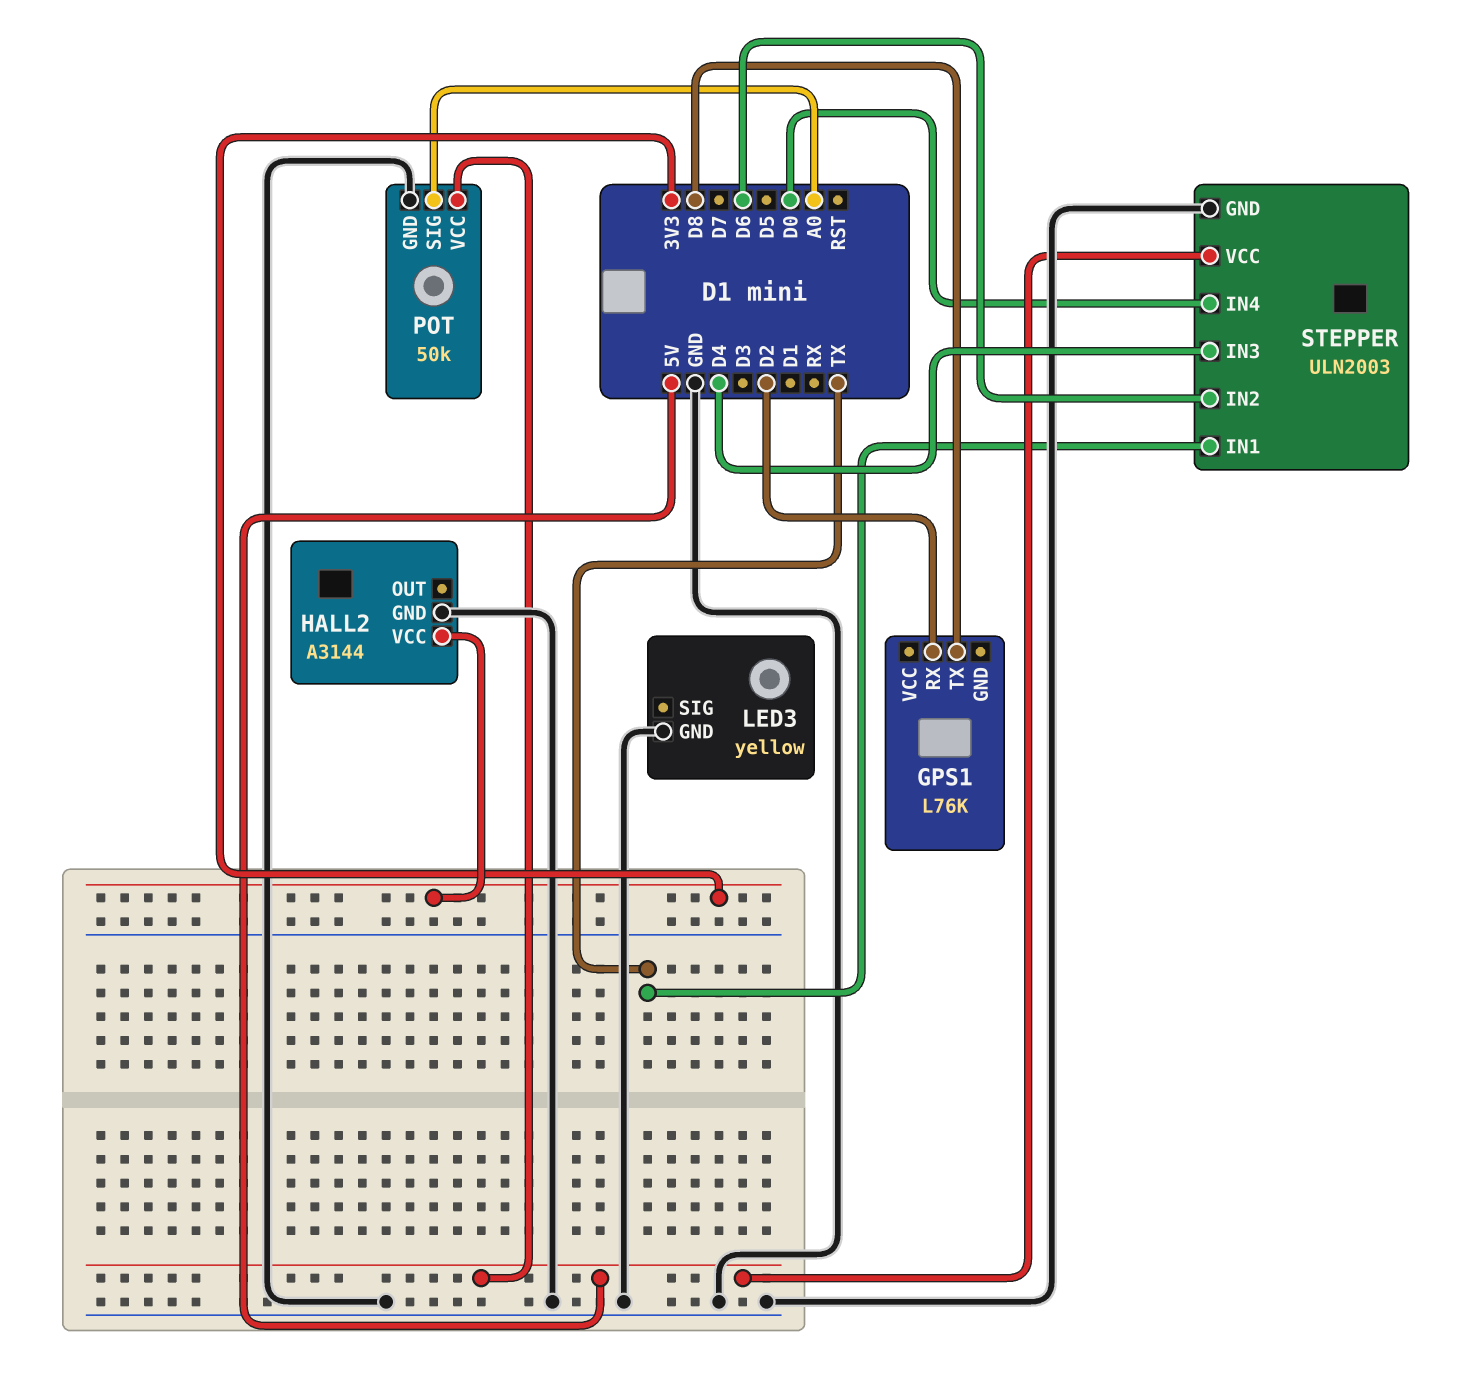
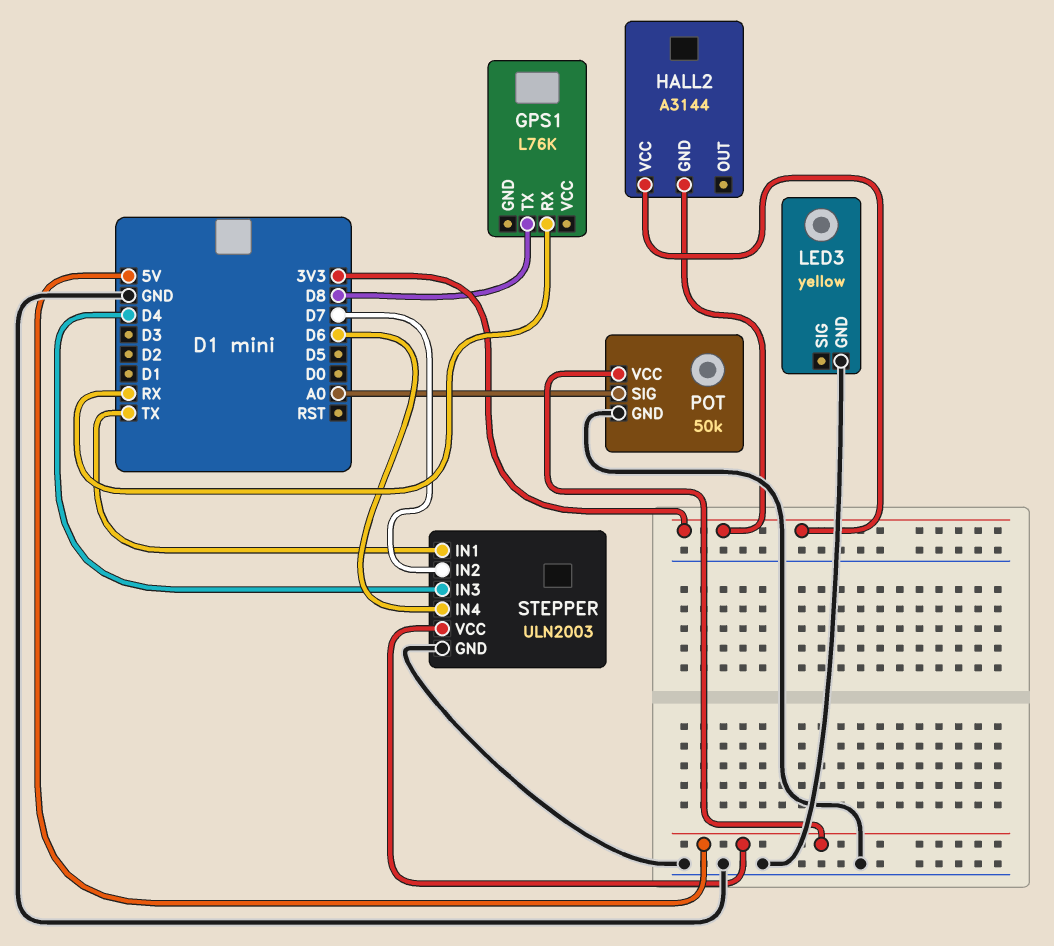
GPS1 pin RX: D2 -> RX
HALL2 pin GND: GND -> 3V3
STEPPER pin IN2: D6 -> D7
STEPPER pin IN4: D0 -> D6

